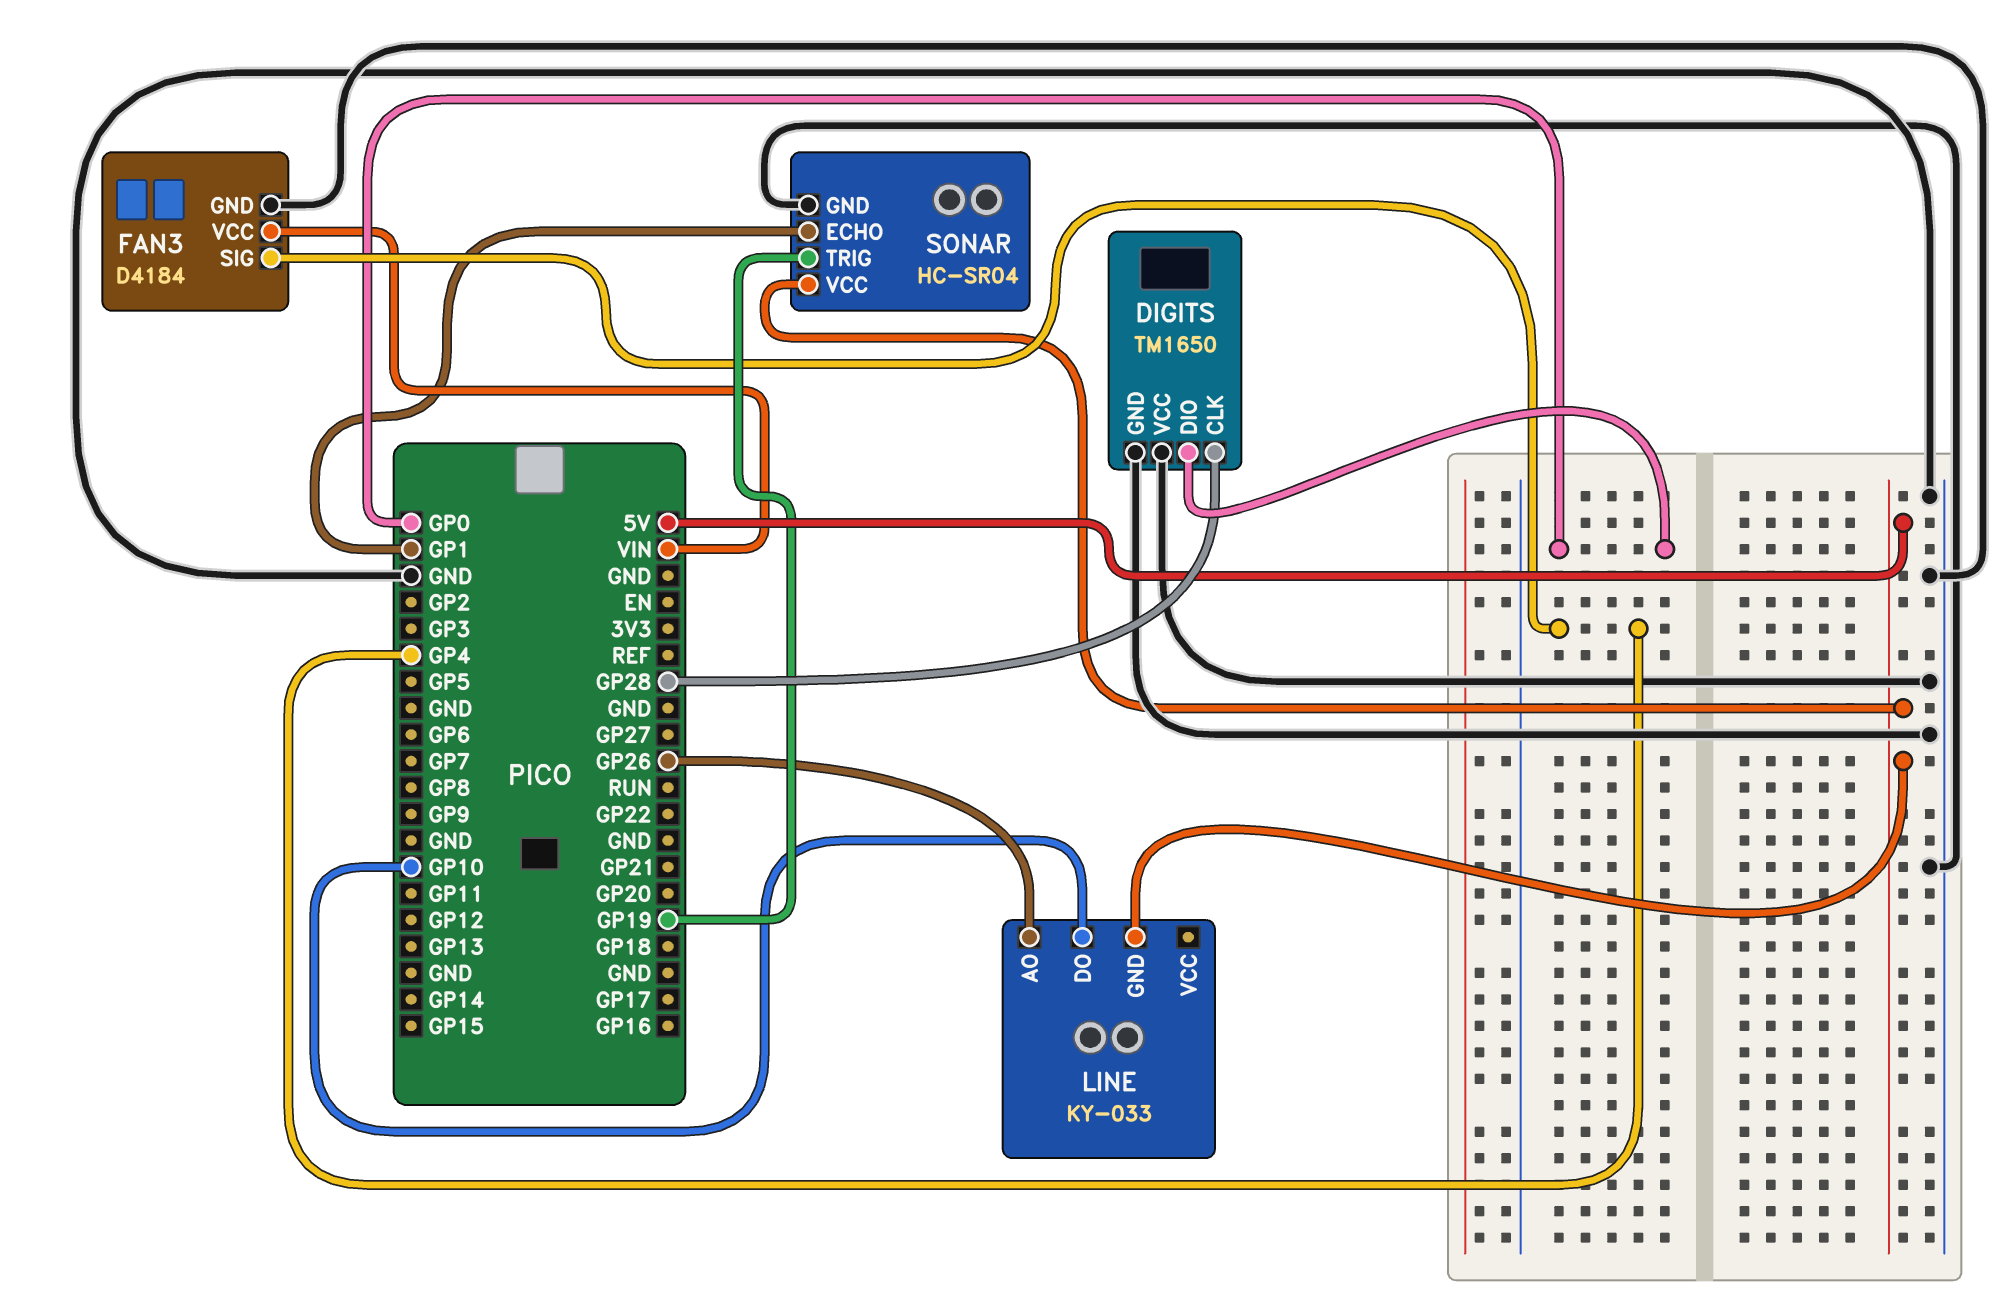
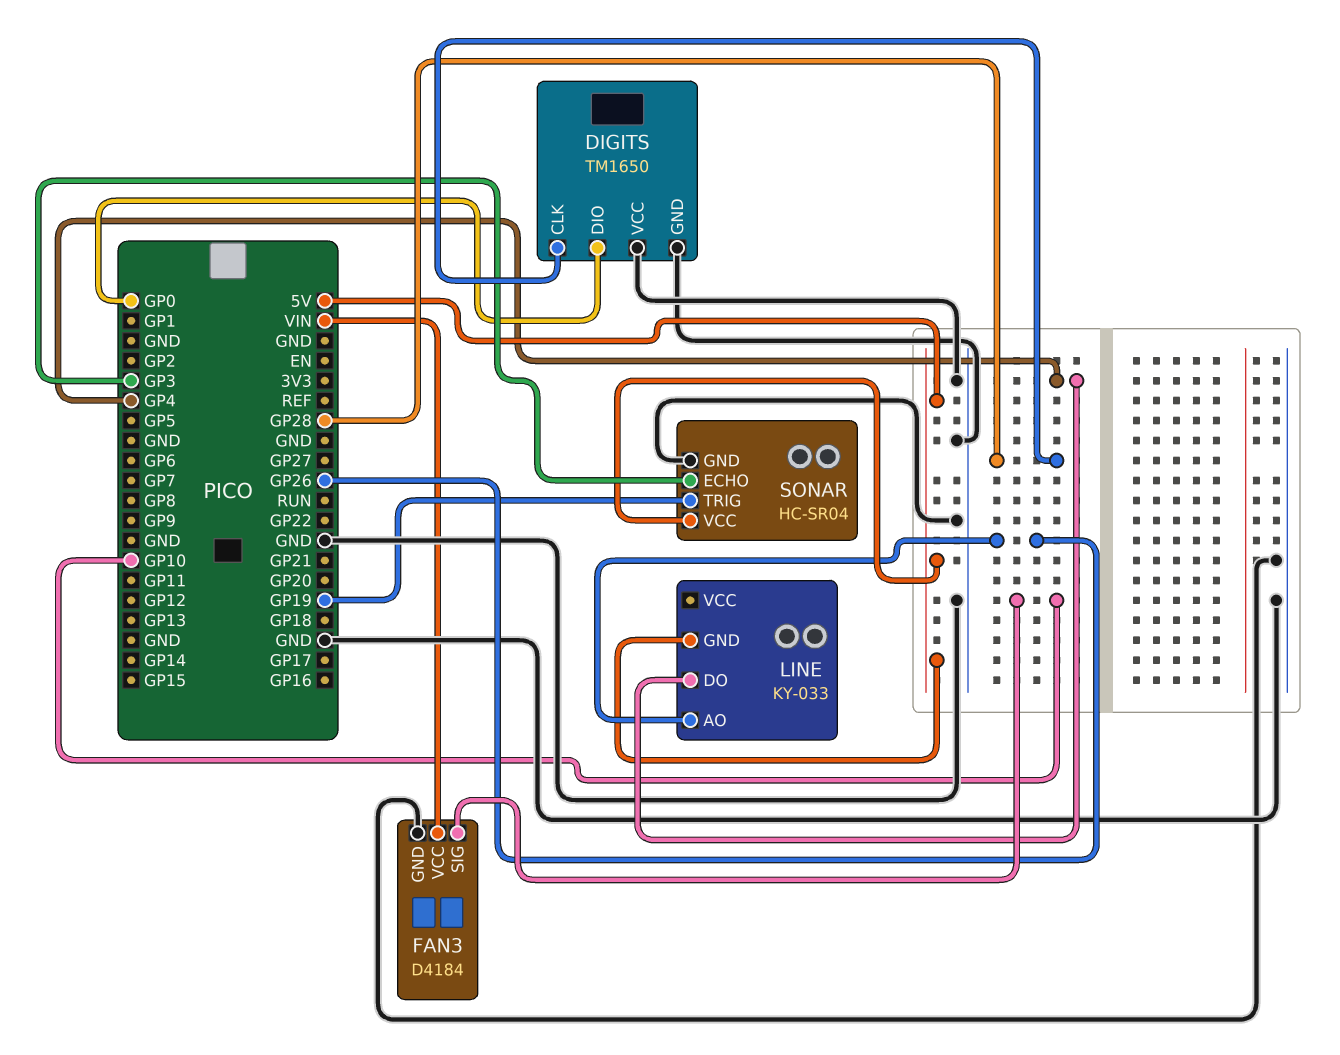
FAN3 pin SIG: GP4 -> GP10
LINE pin DO: GP10 -> GP4
SONAR pin ECHO: GP1 -> GP3

